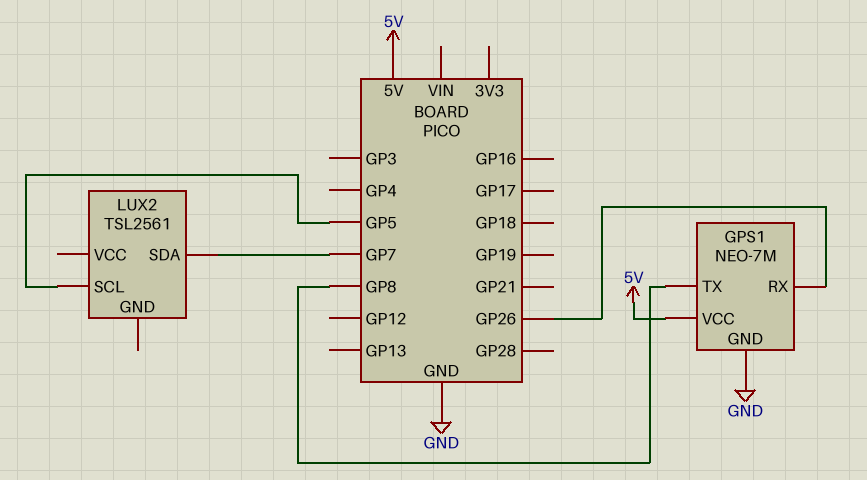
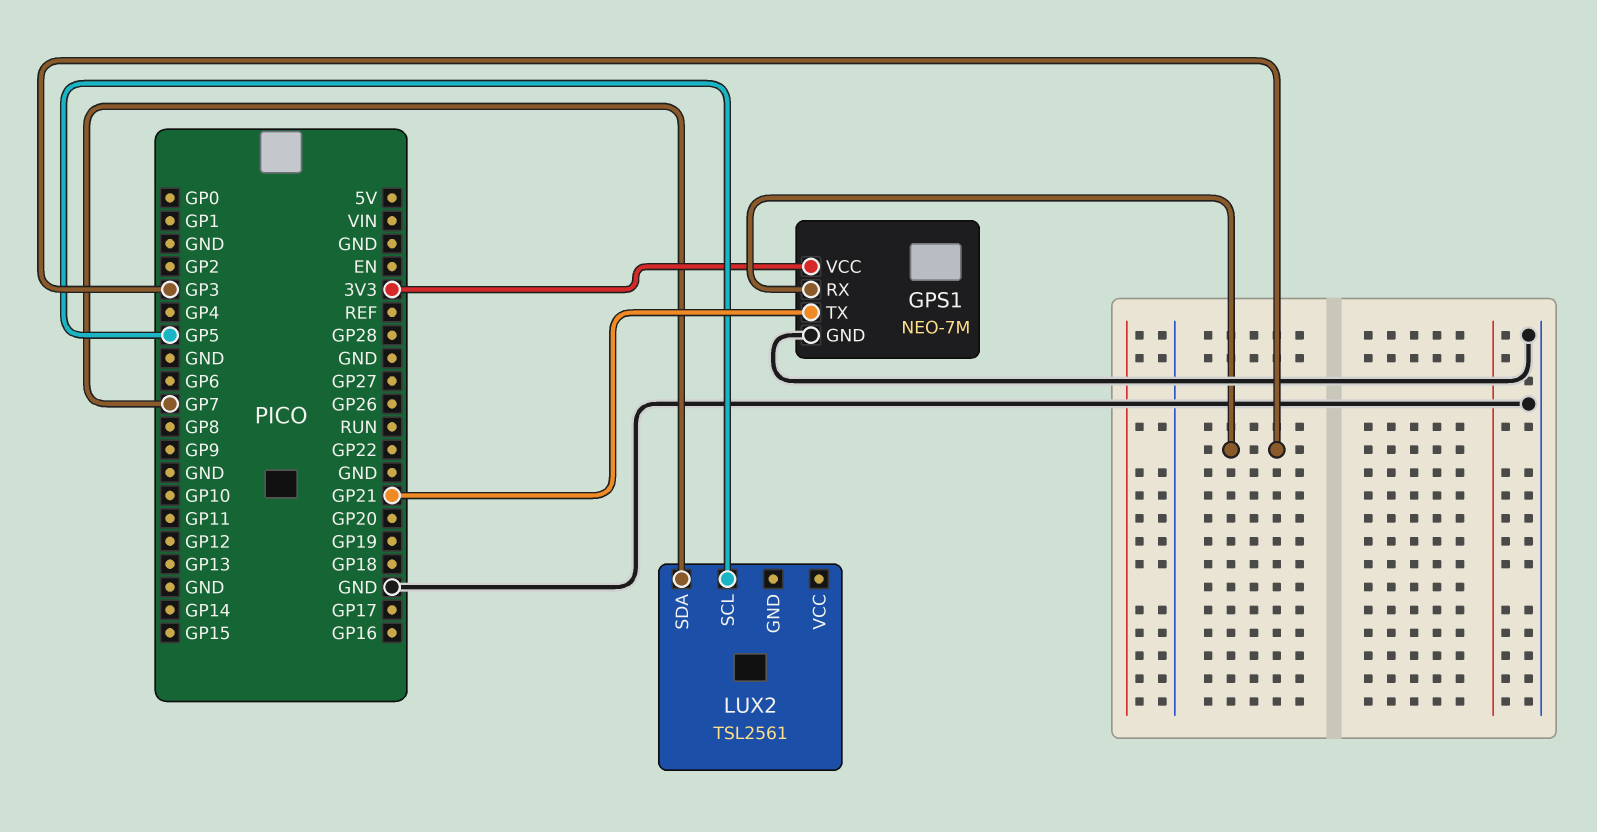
GPS1 pin RX: GP26 -> GP3
GPS1 pin TX: GP8 -> GP21
GPS1 pin VCC: 5V -> 3V3

